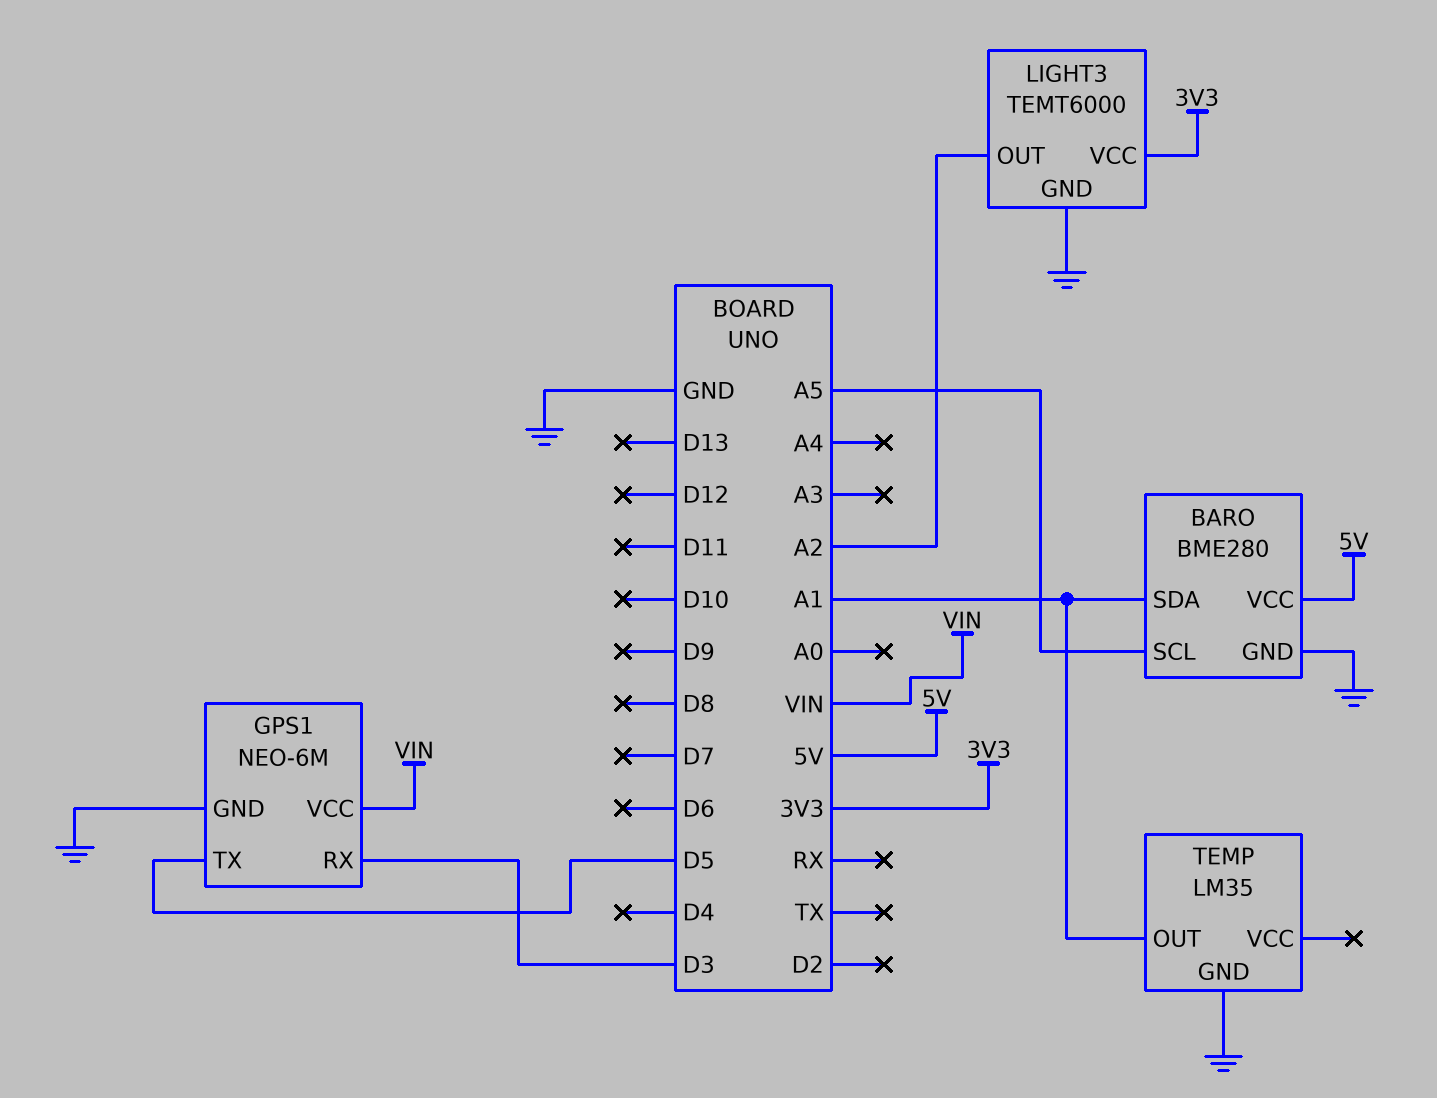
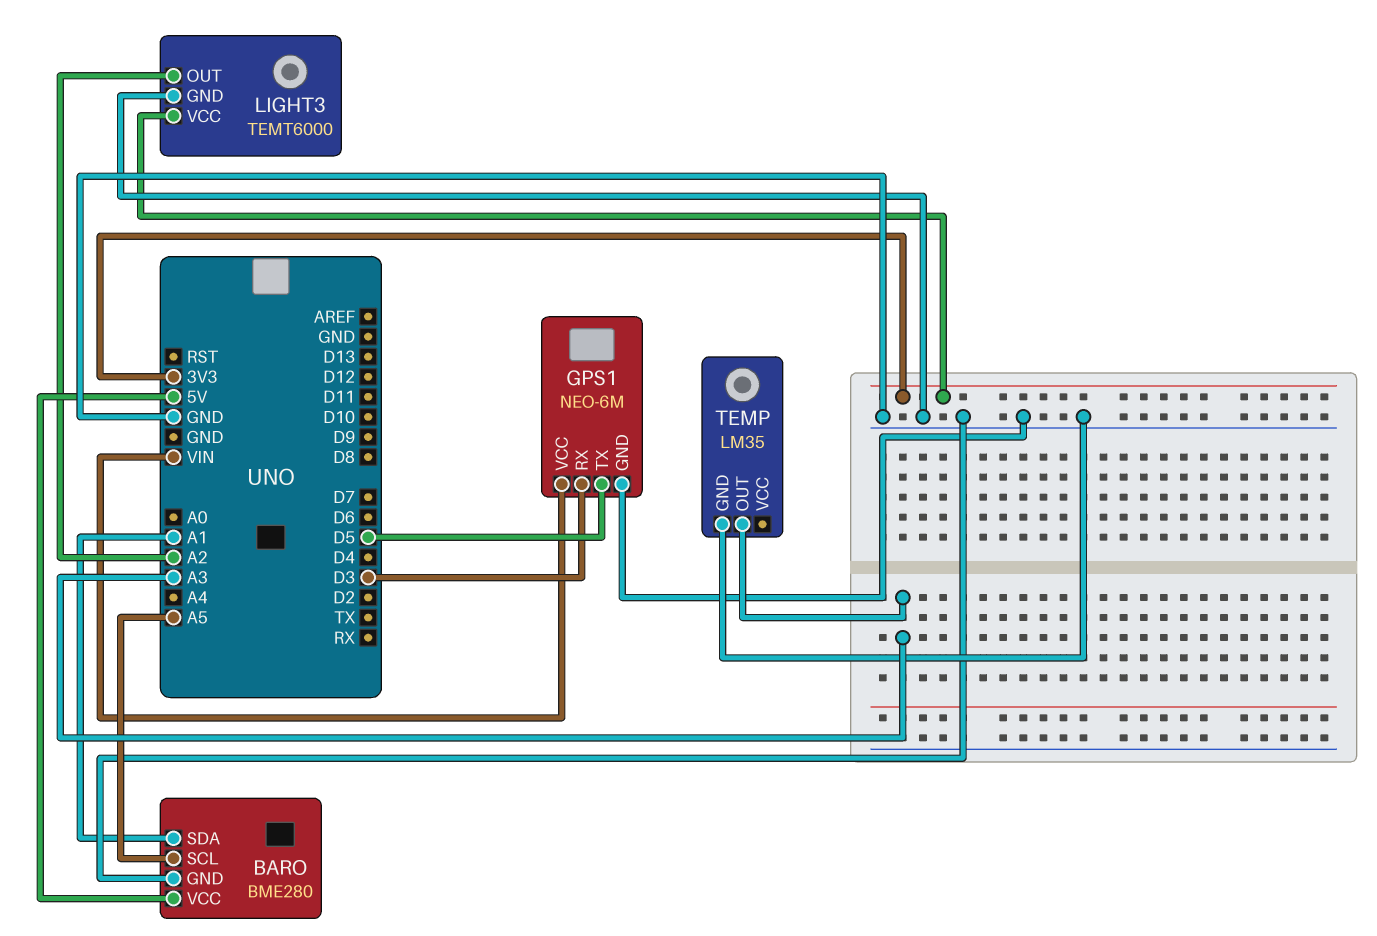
TEMP pin OUT: A1 -> A3

